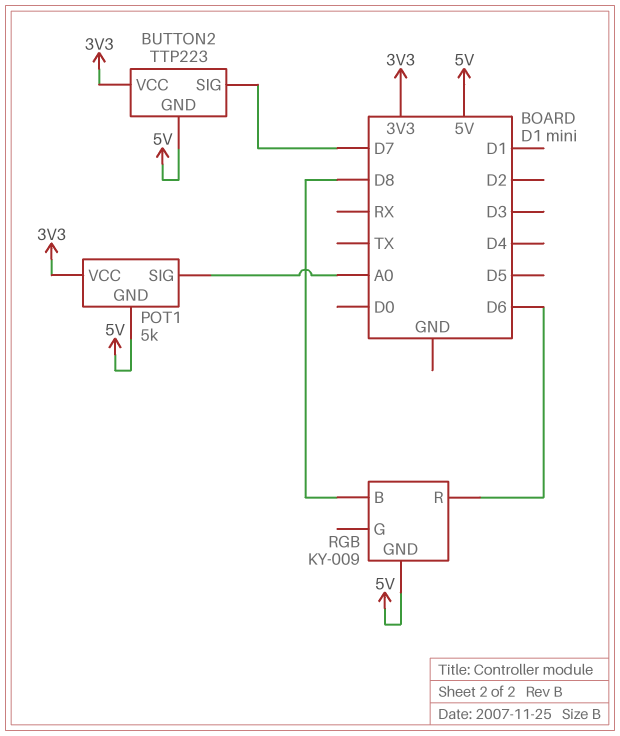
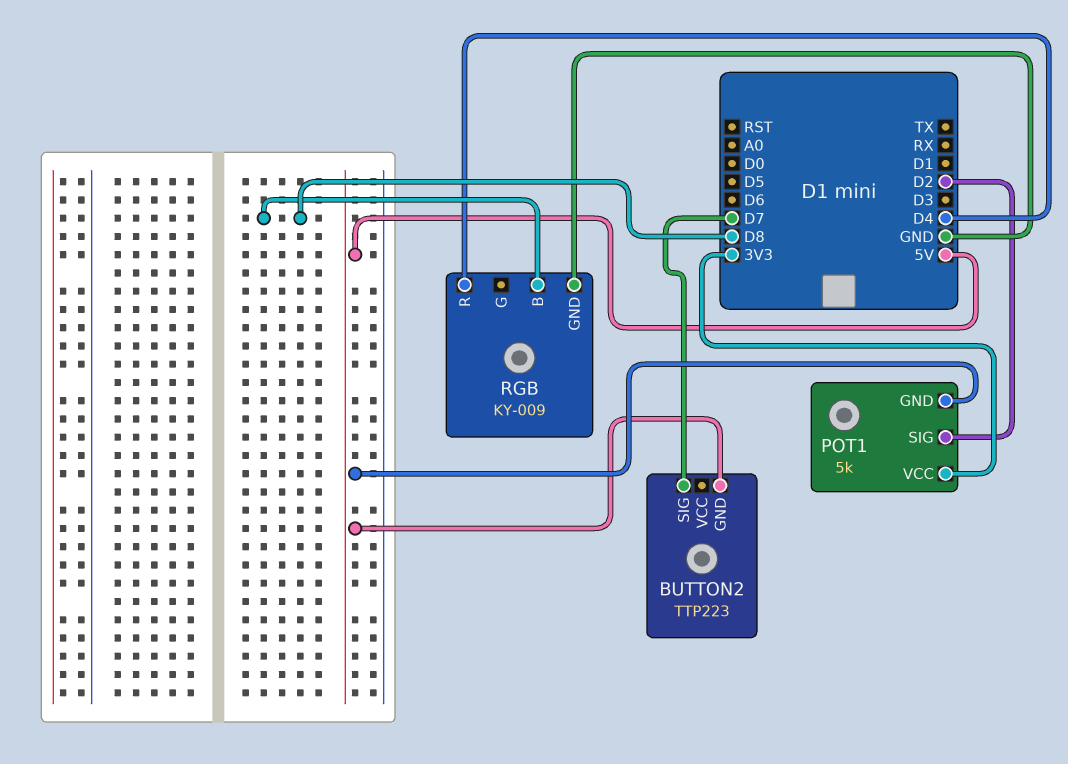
BUTTON2 pin VCC: 3V3 -> none
POT1 pin SIG: A0 -> D2
RGB pin GND: 5V -> GND
RGB pin R: D6 -> D4

